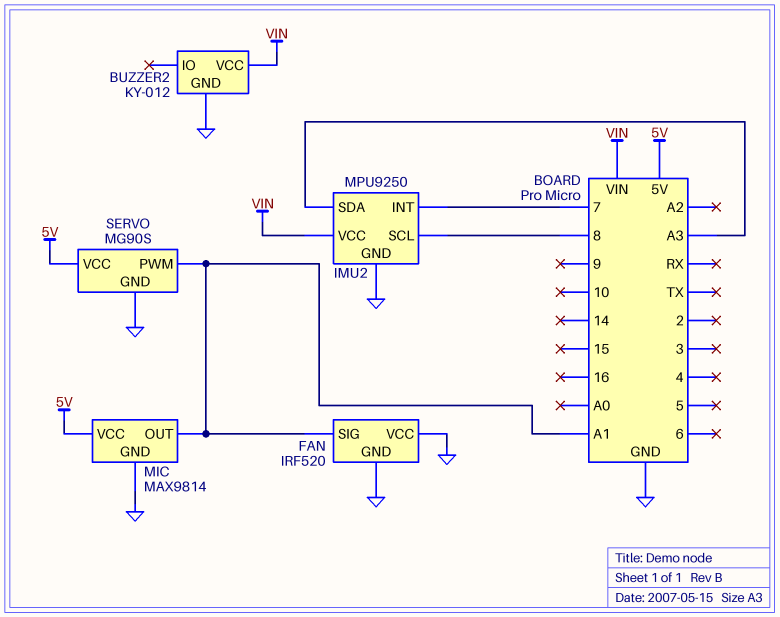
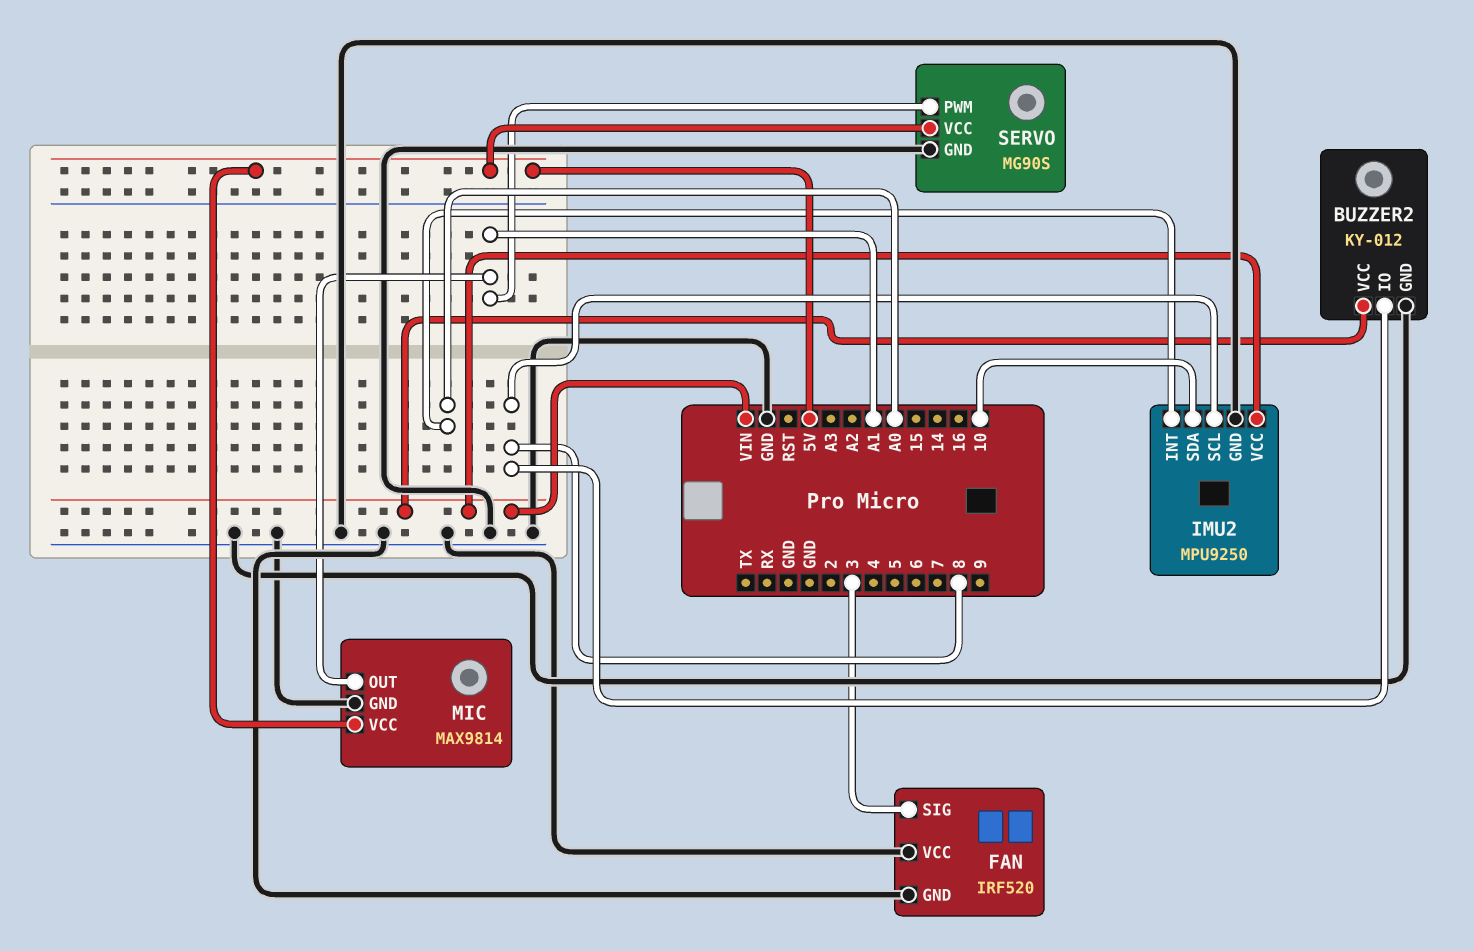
BUZZER2 pin IO: none -> 8
FAN pin SIG: A1 -> 3
IMU2 pin INT: 7 -> A0
IMU2 pin SDA: A3 -> 10

